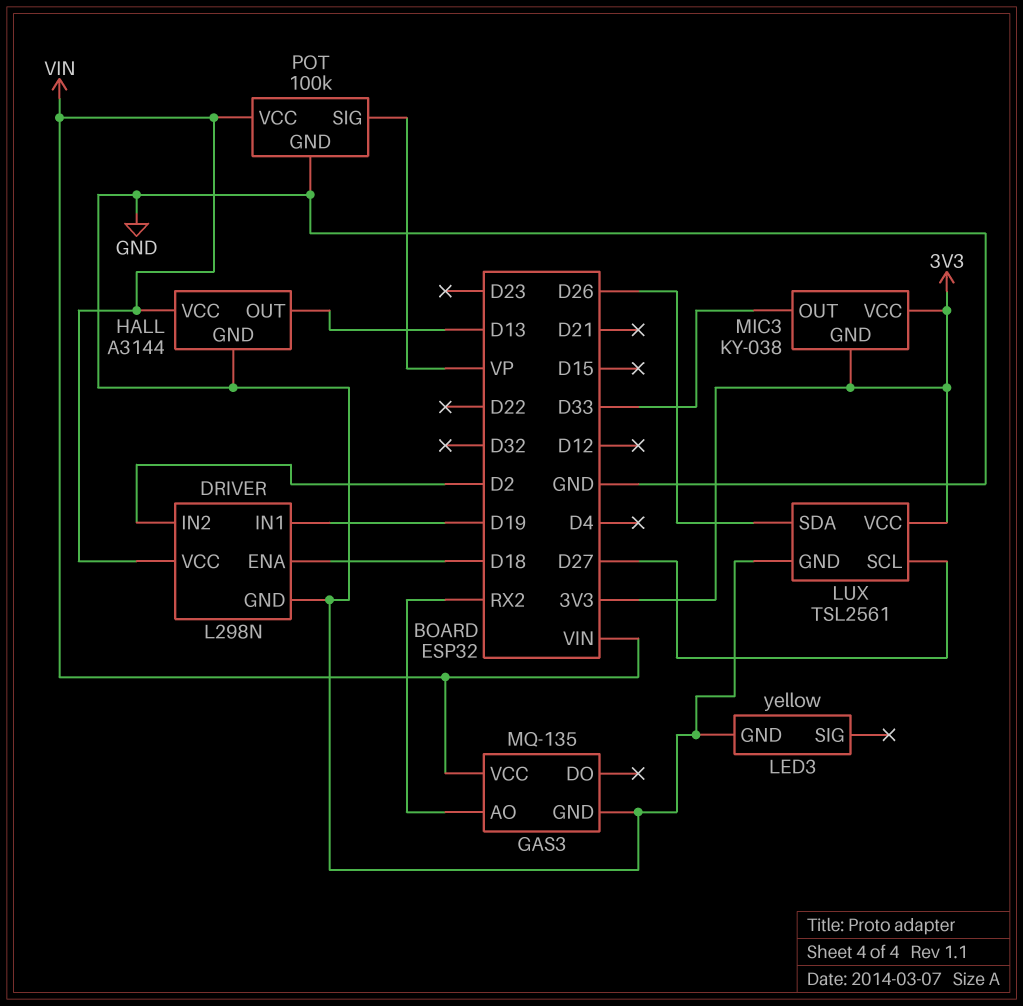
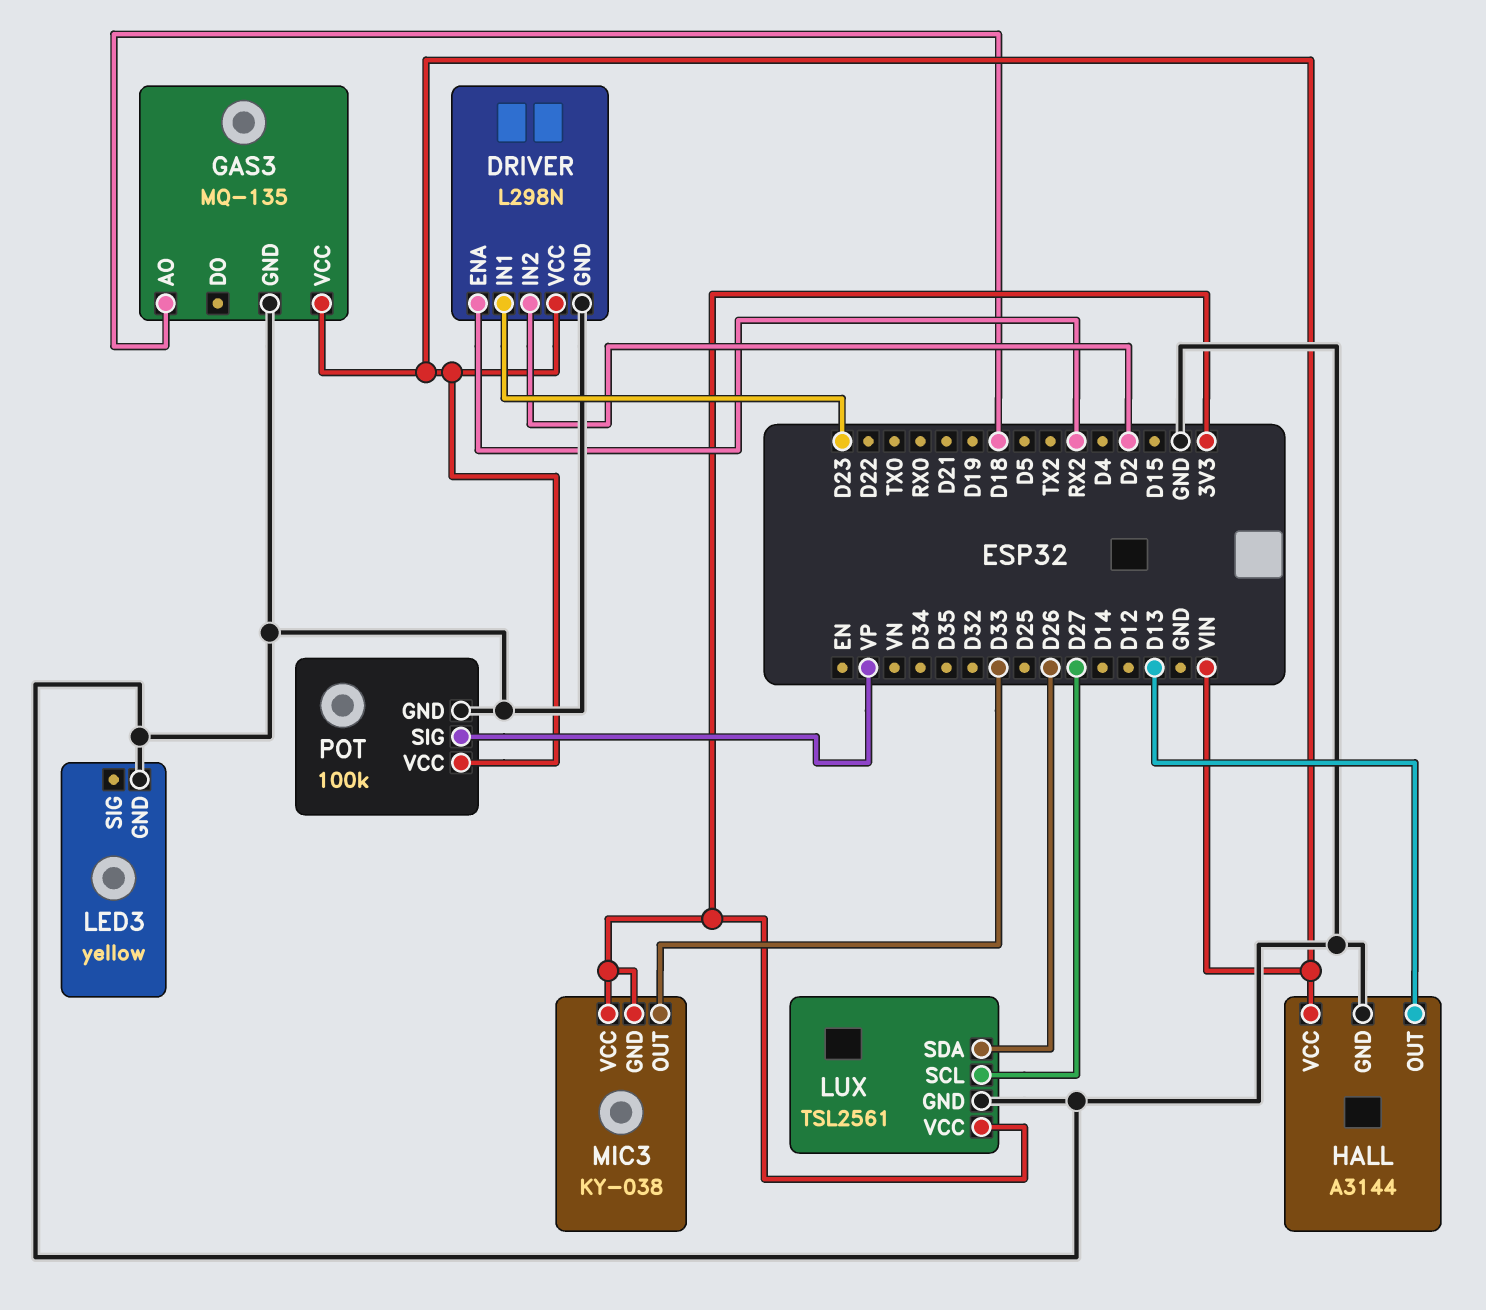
DRIVER pin ENA: D18 -> RX2
DRIVER pin IN1: D19 -> D23
GAS3 pin AO: RX2 -> D18

